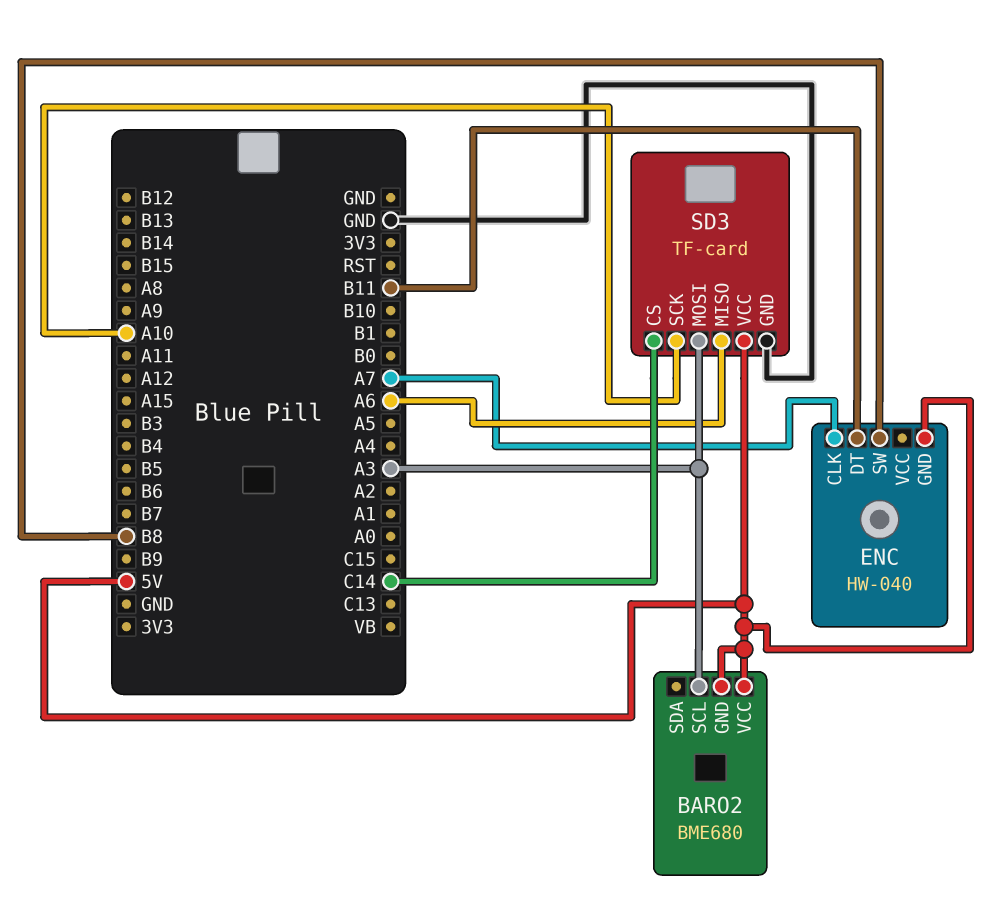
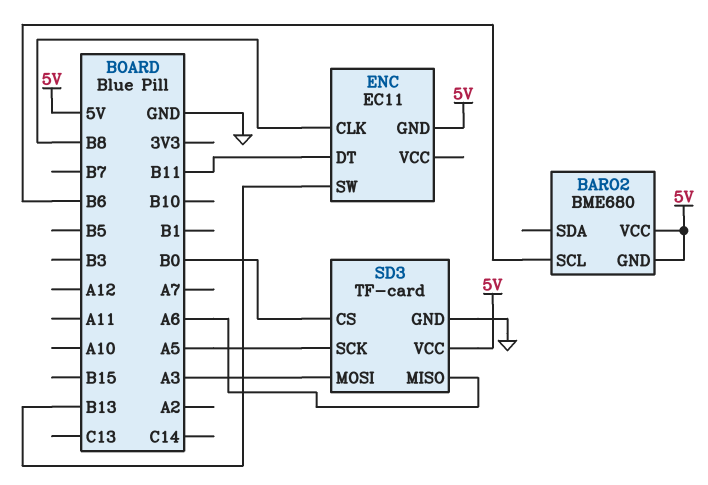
BARO2 pin SCL: A3 -> B6
ENC: HW-040 -> EC11
ENC pin CLK: A7 -> B8
ENC pin SW: B8 -> B13
SD3 pin CS: C14 -> B0
SD3 pin SCK: A10 -> A5

